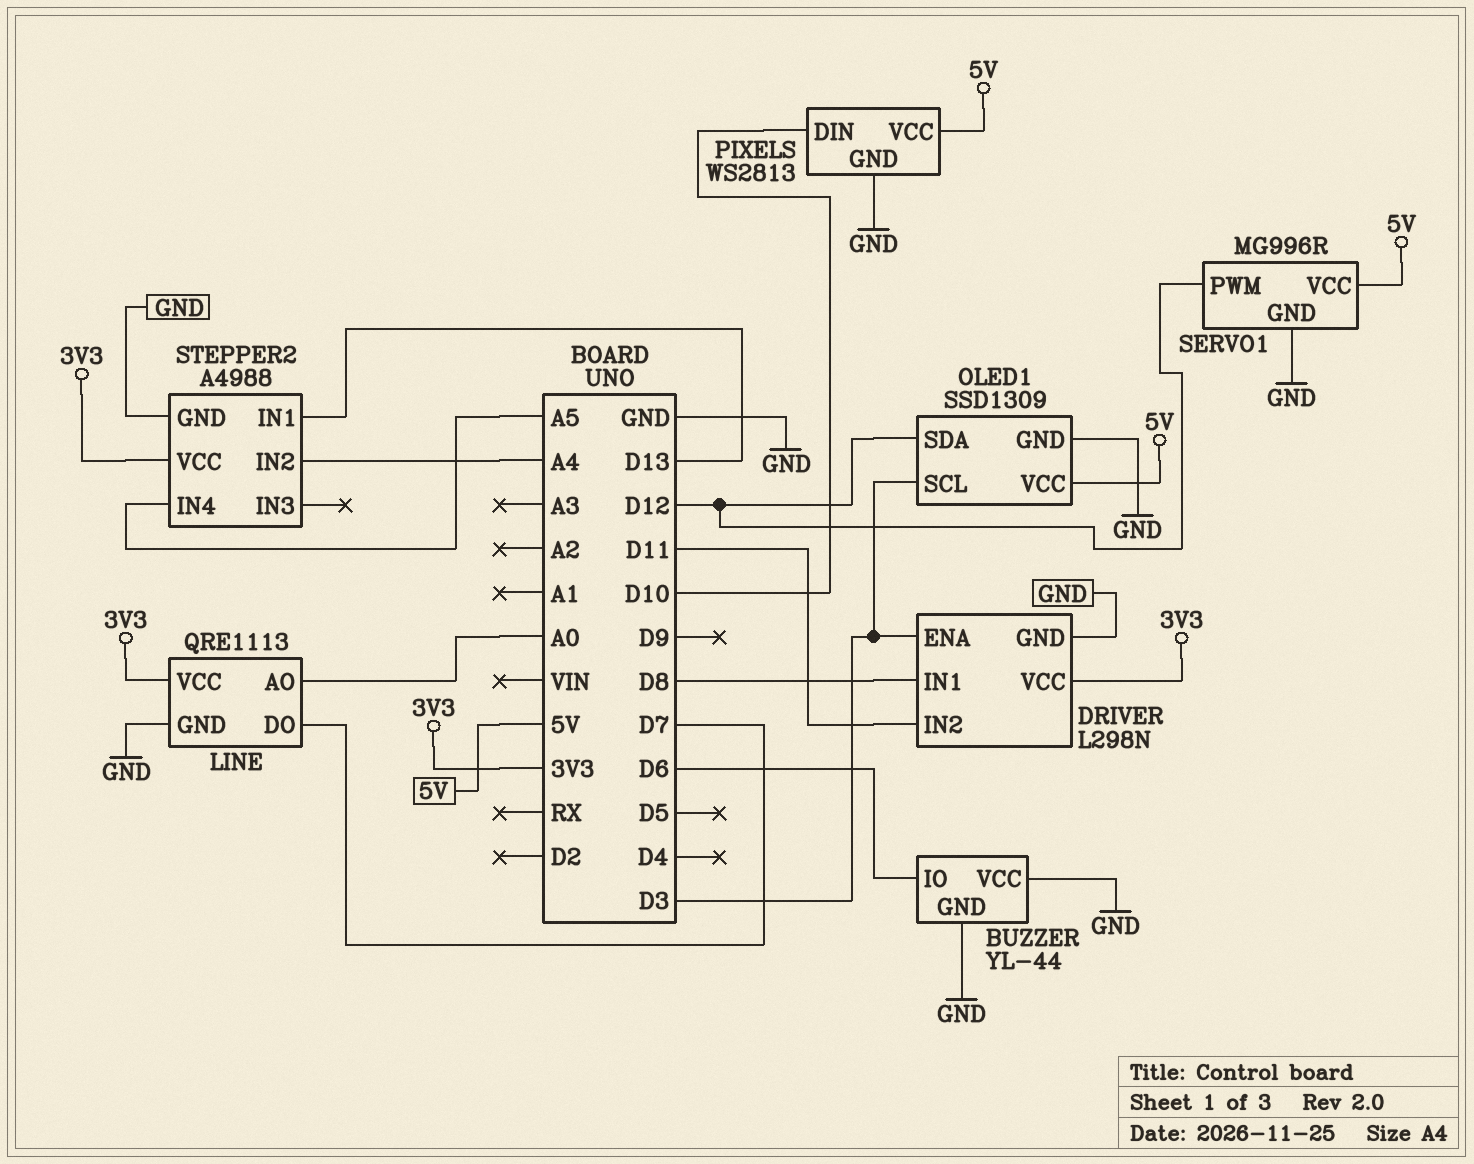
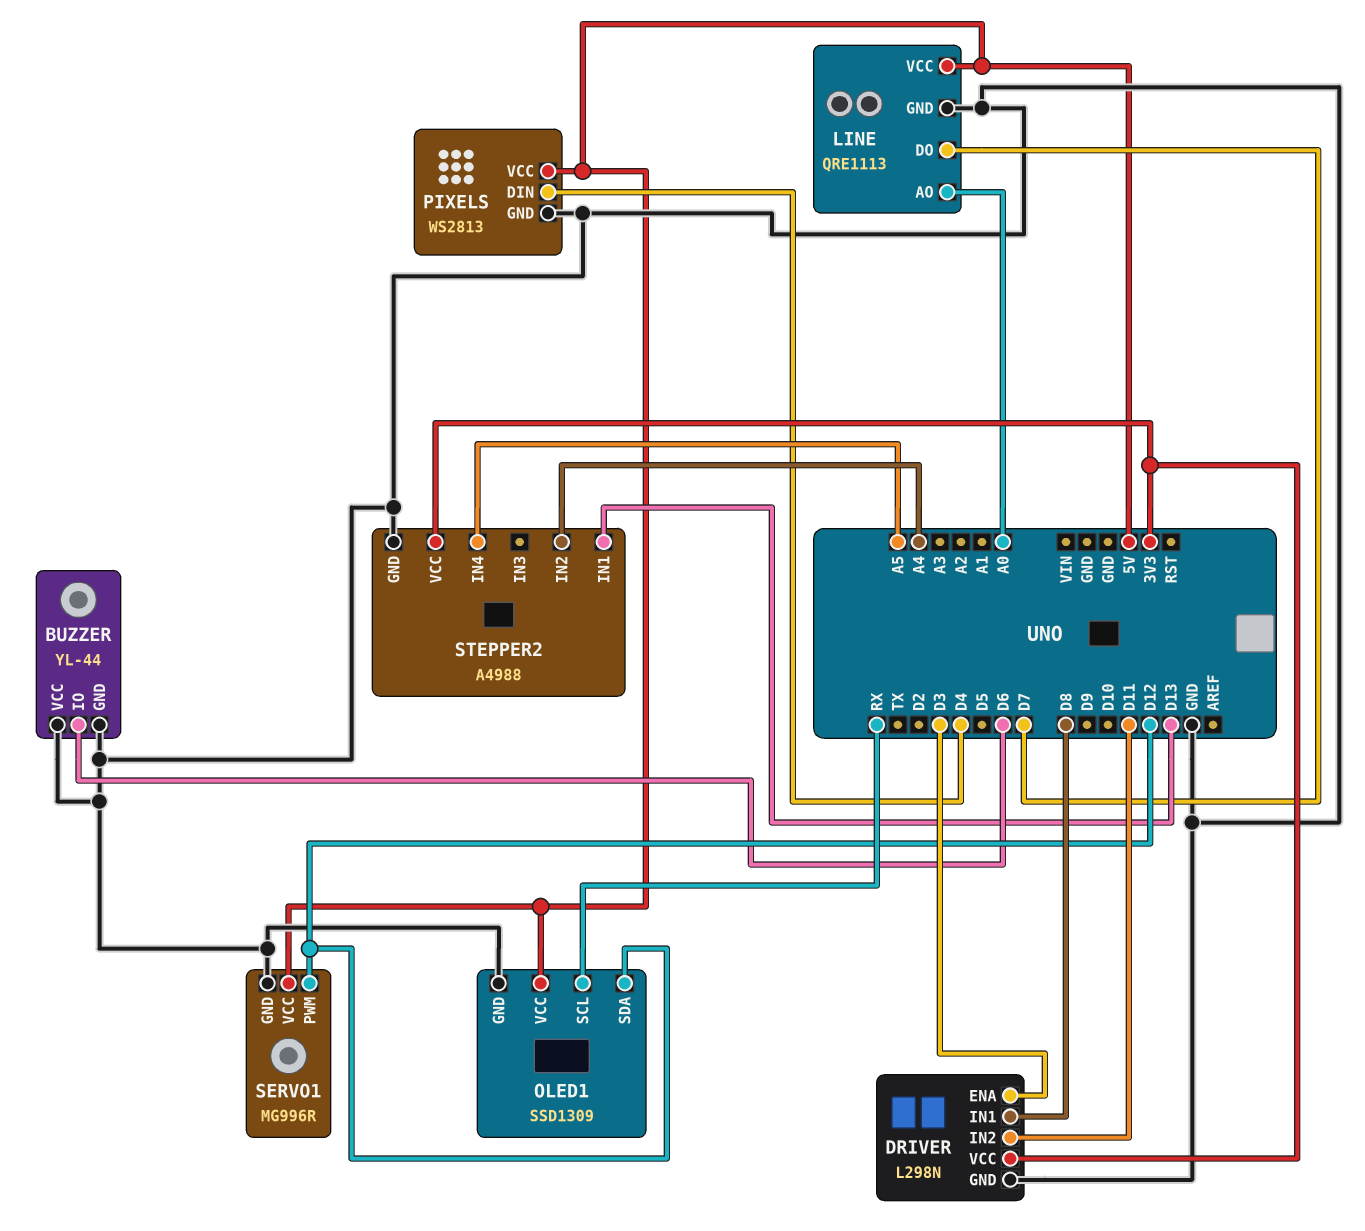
LINE pin VCC: 3V3 -> 5V
OLED1 pin SCL: D3 -> RX
PIXELS pin DIN: D10 -> D4

